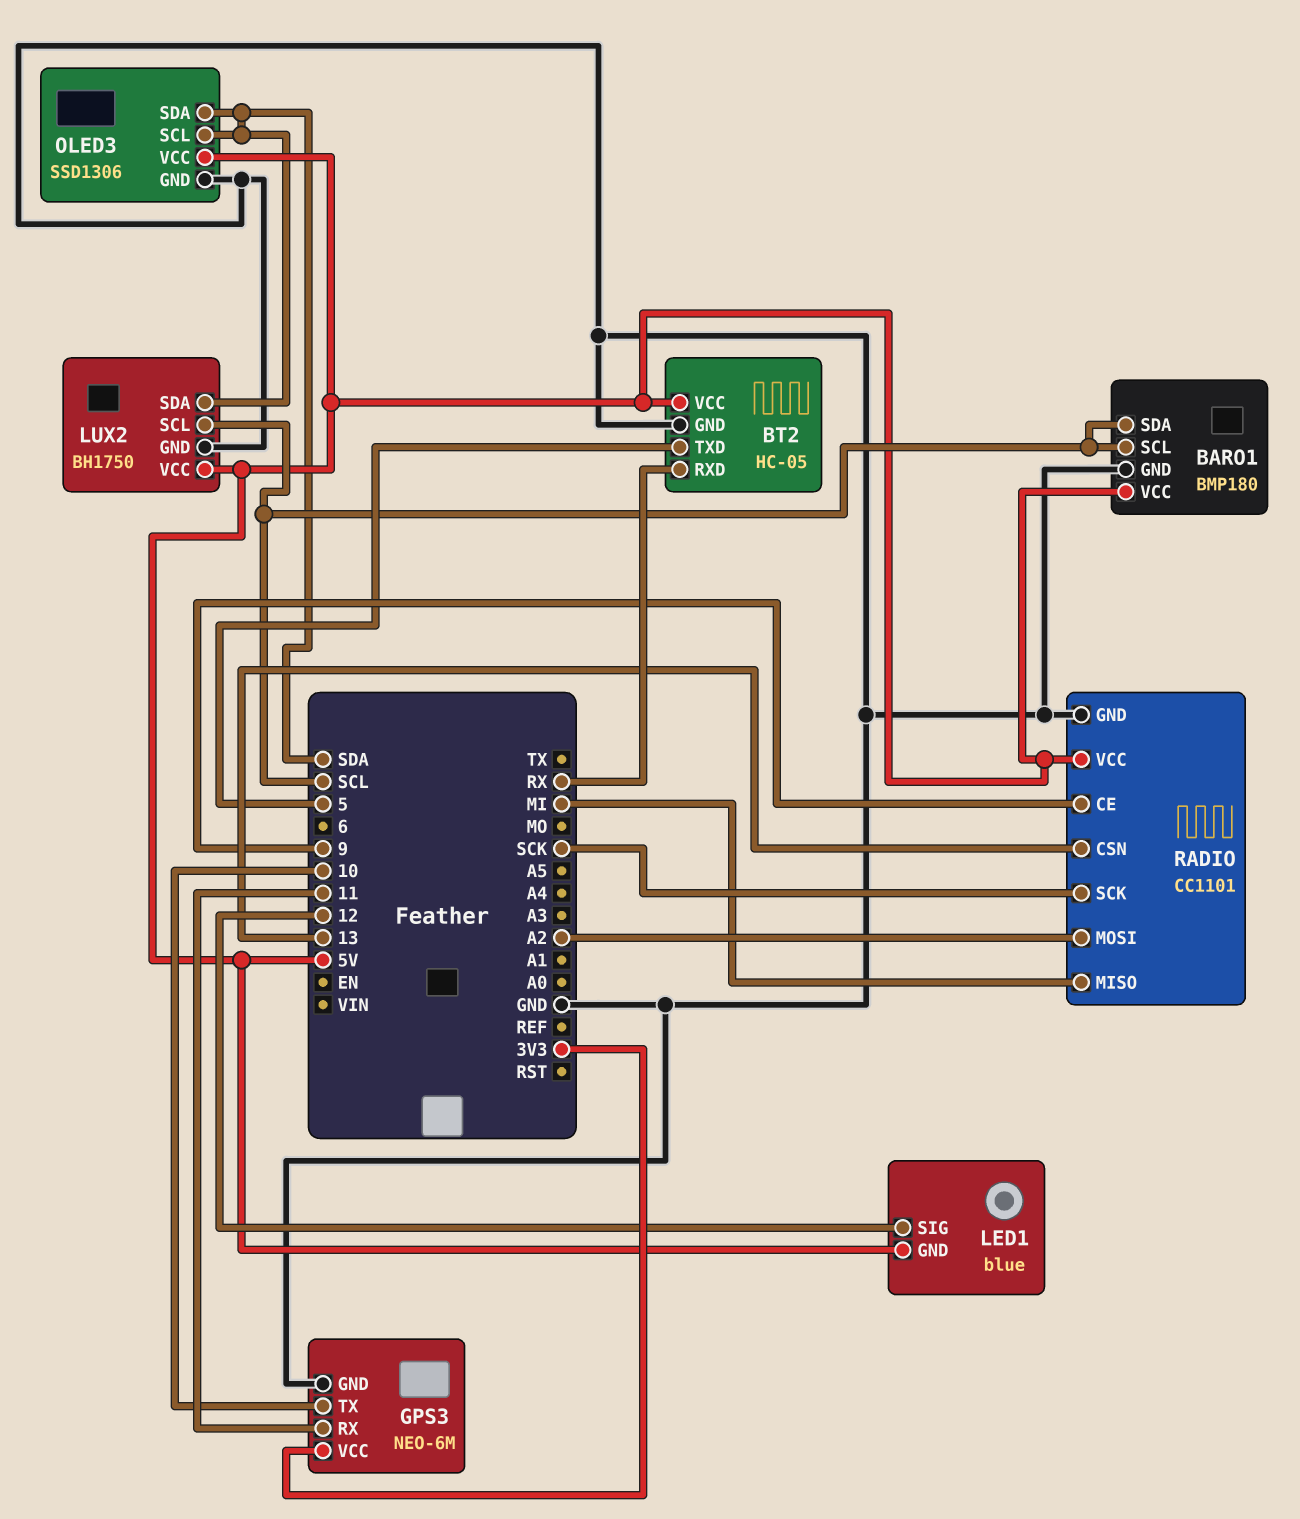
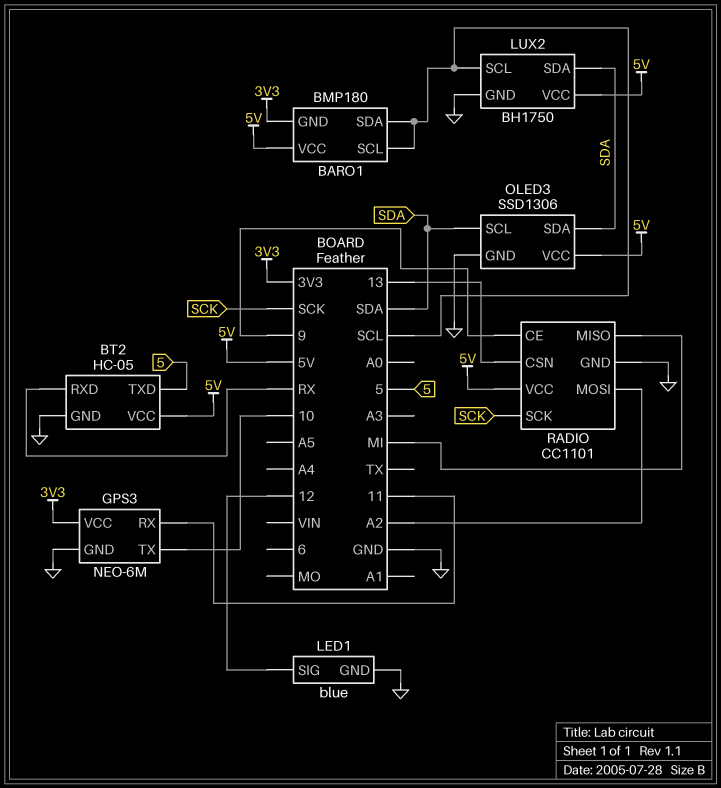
BARO1 pin GND: GND -> 3V3
LED1 pin GND: 5V -> GND

